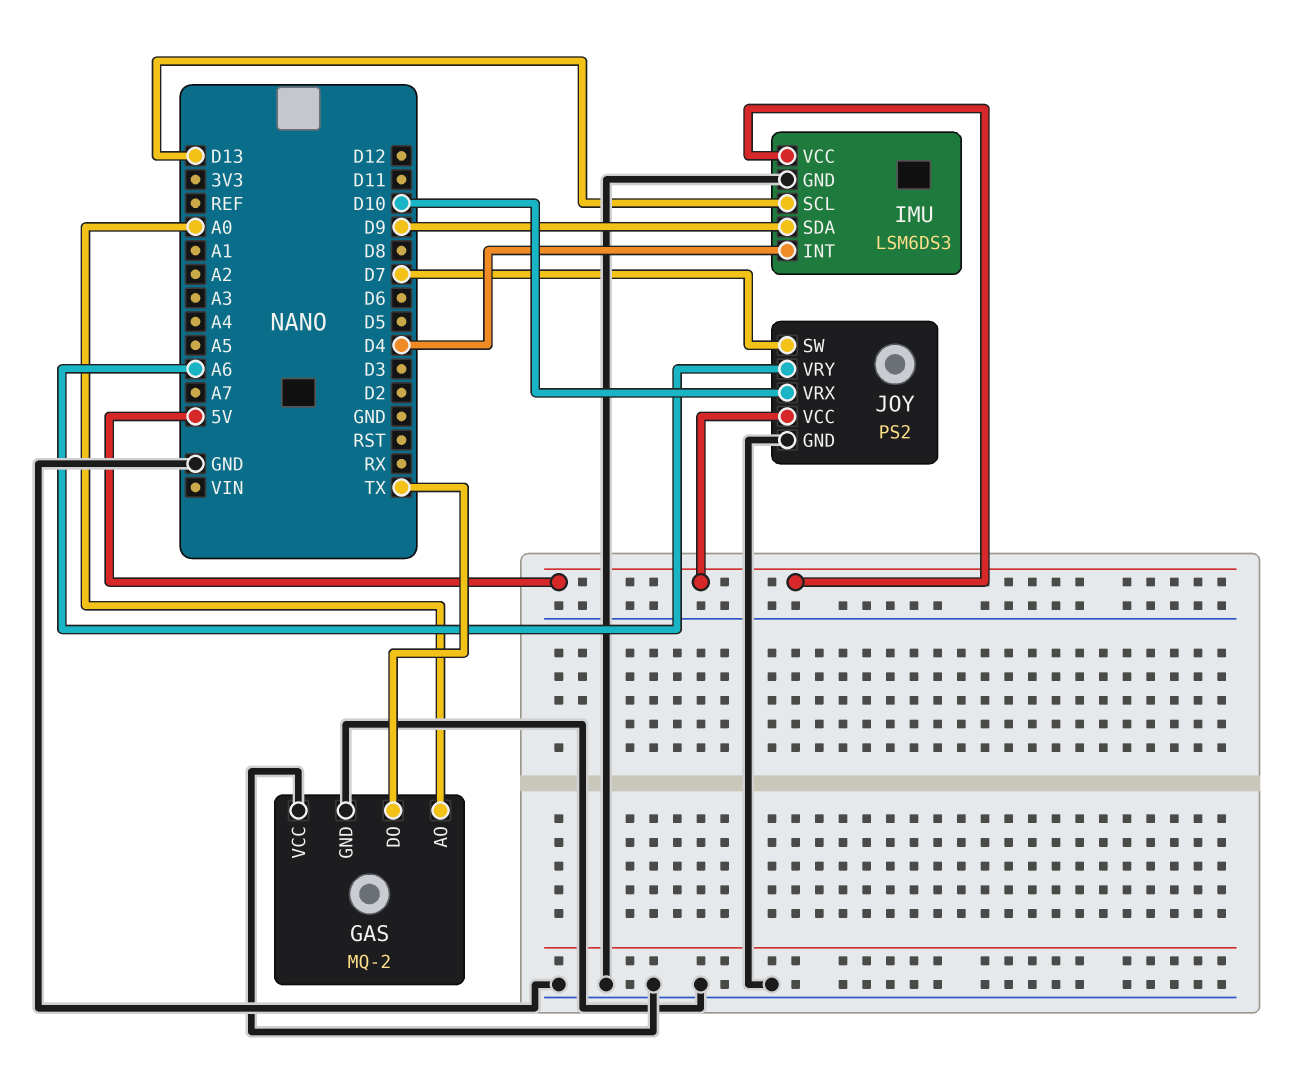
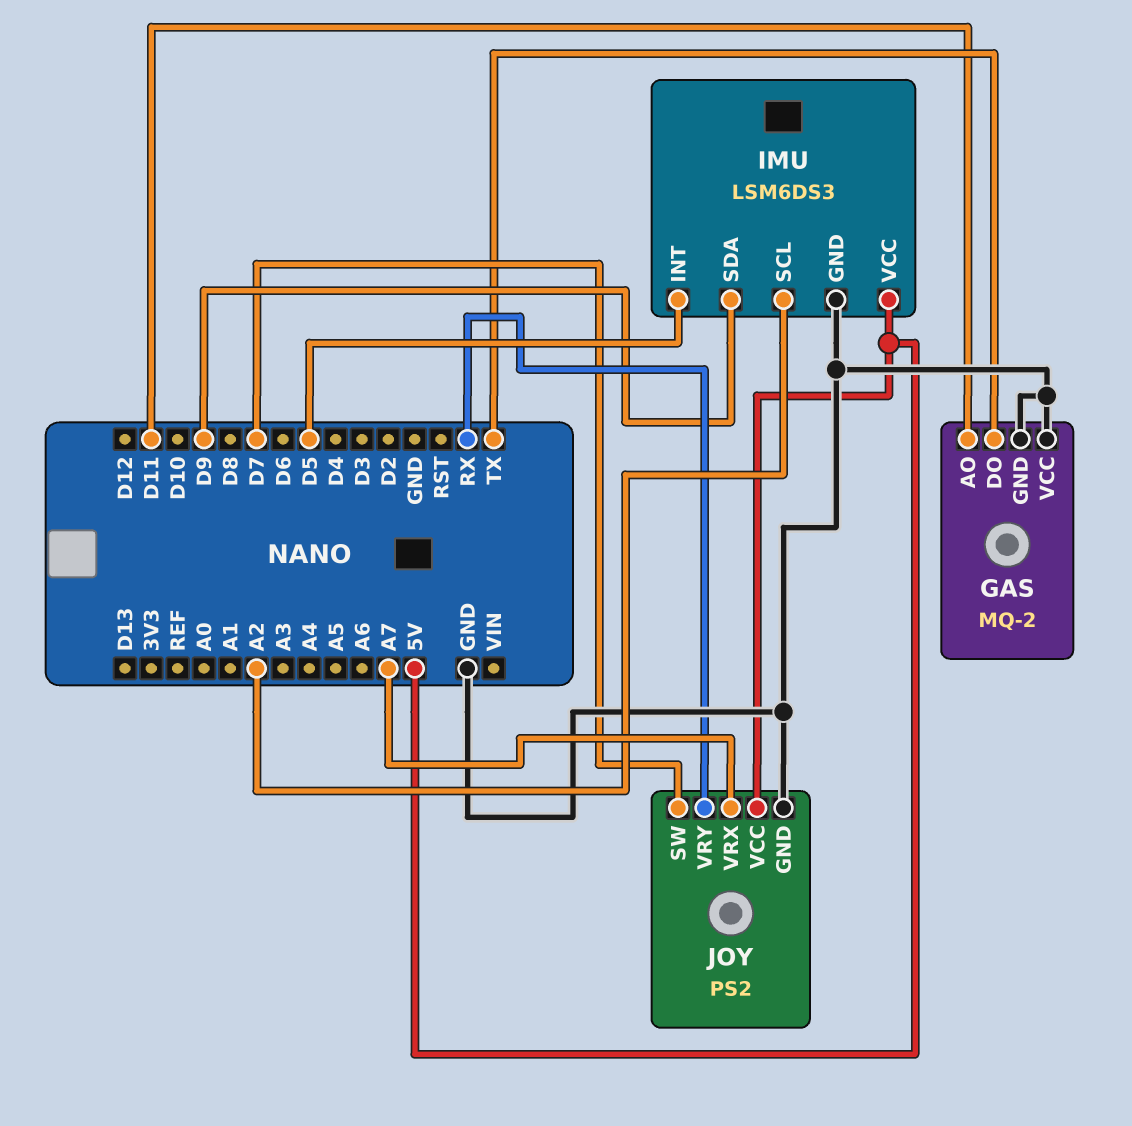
GAS pin AO: A0 -> D11
IMU pin INT: D4 -> D5
IMU pin SCL: D13 -> A2
JOY pin VRX: D10 -> A7
JOY pin VRY: A6 -> RX

